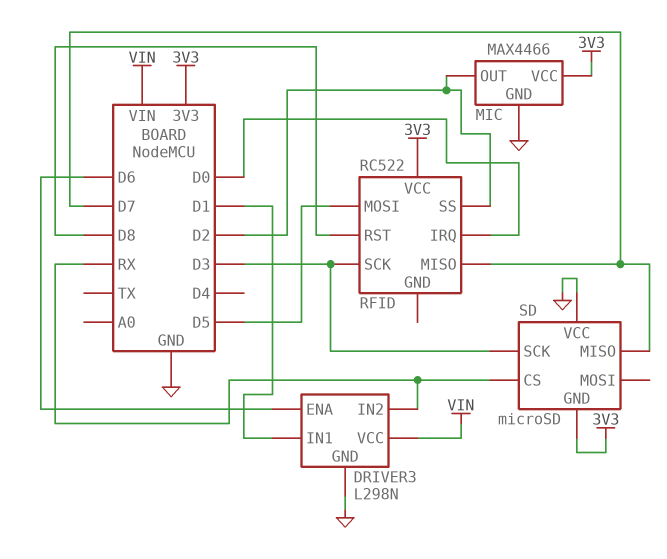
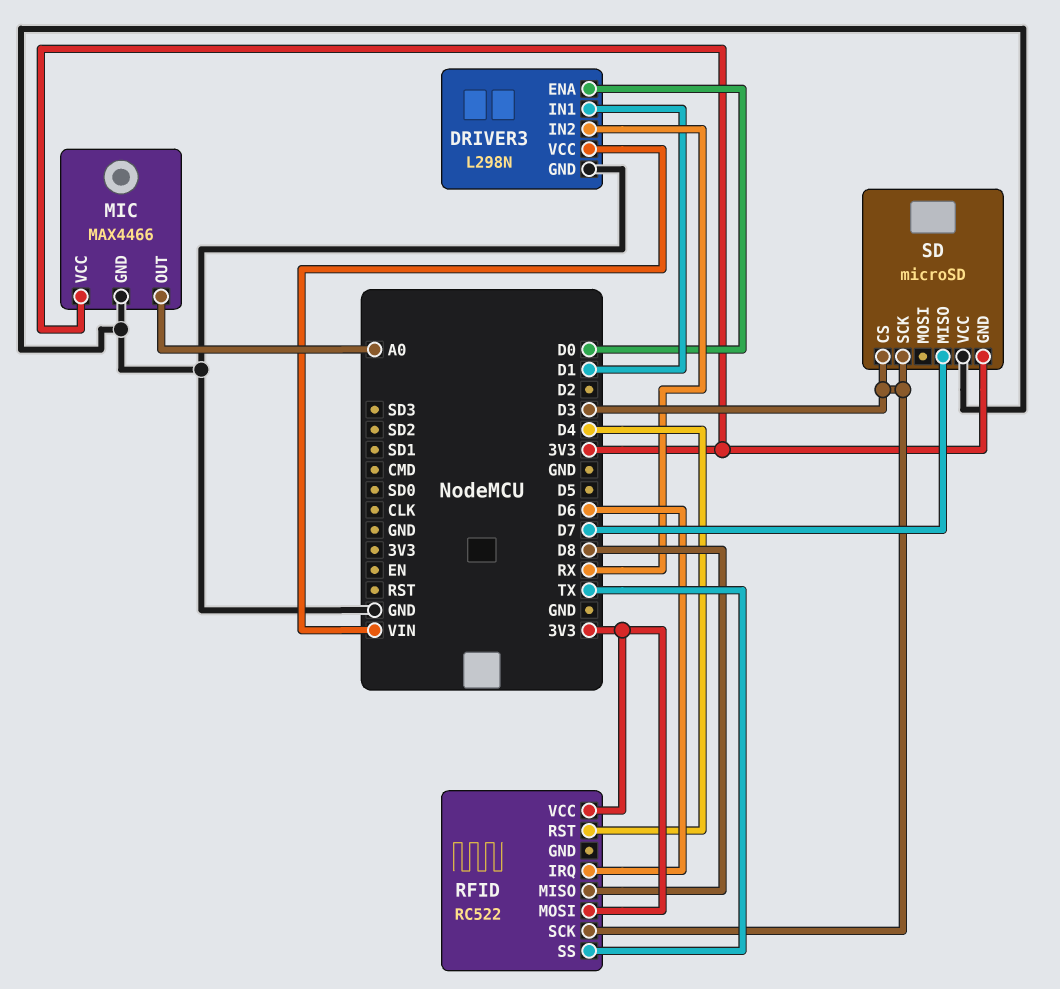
DRIVER3 pin ENA: D6 -> D0
MIC pin OUT: D2 -> A0
RFID pin IRQ: D0 -> D6
RFID pin MISO: D7 -> D8
RFID pin MOSI: D5 -> 3V3
RFID pin RST: D8 -> D4
RFID pin SS: D2 -> TX
SD pin CS: RX -> D3

